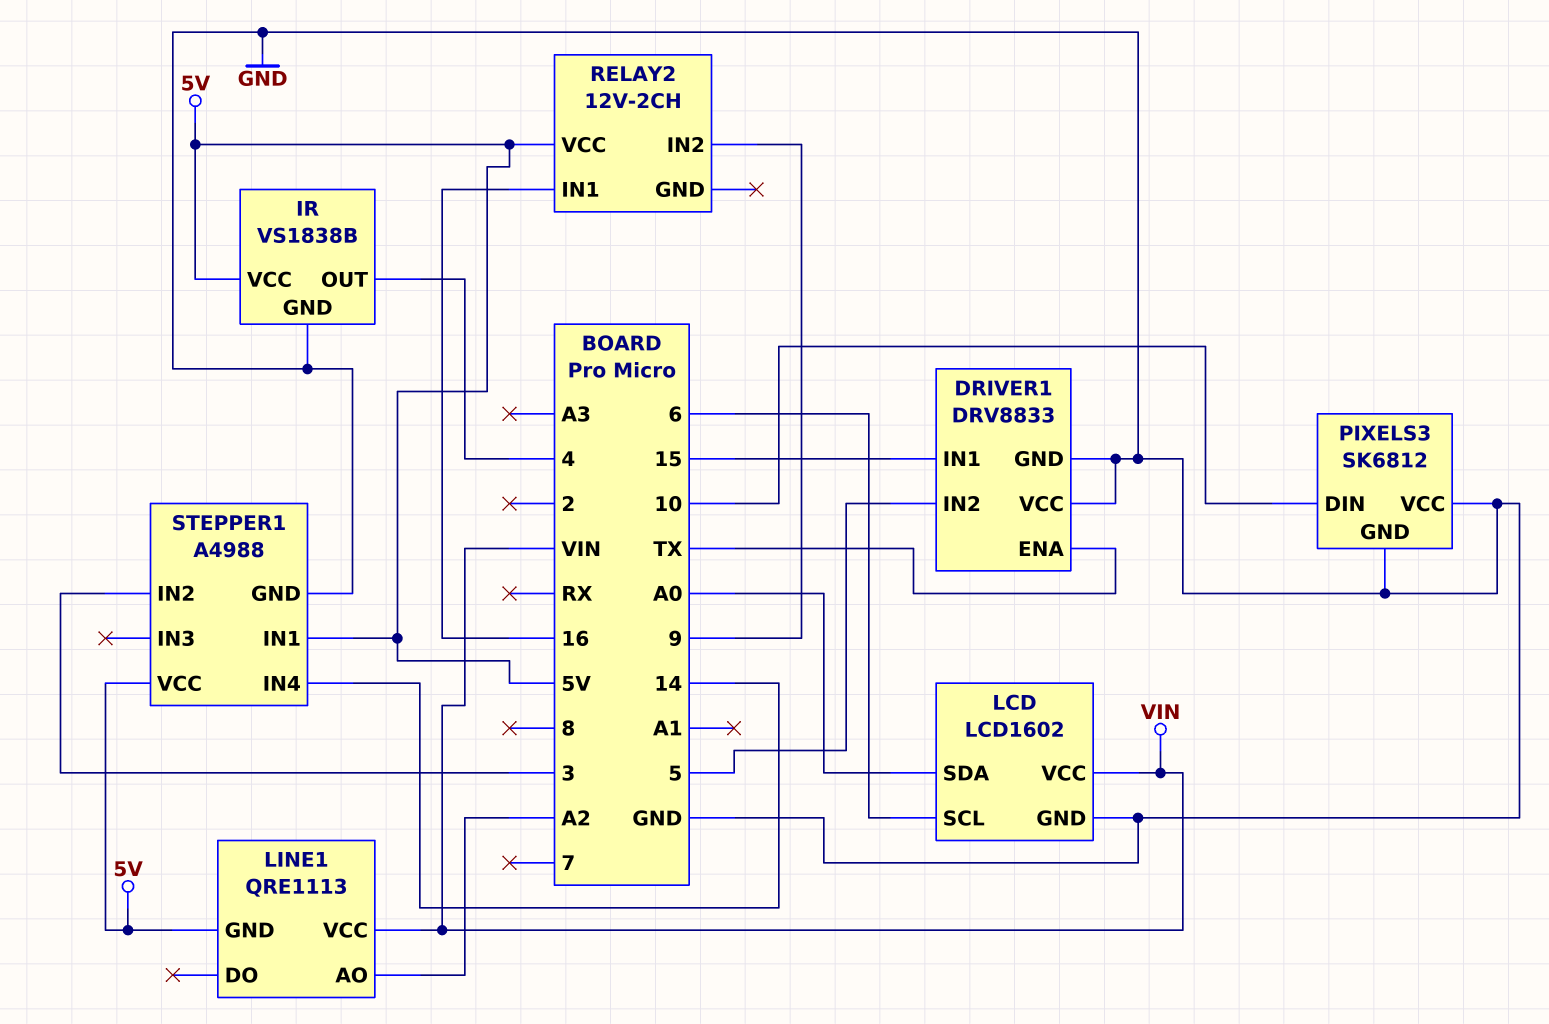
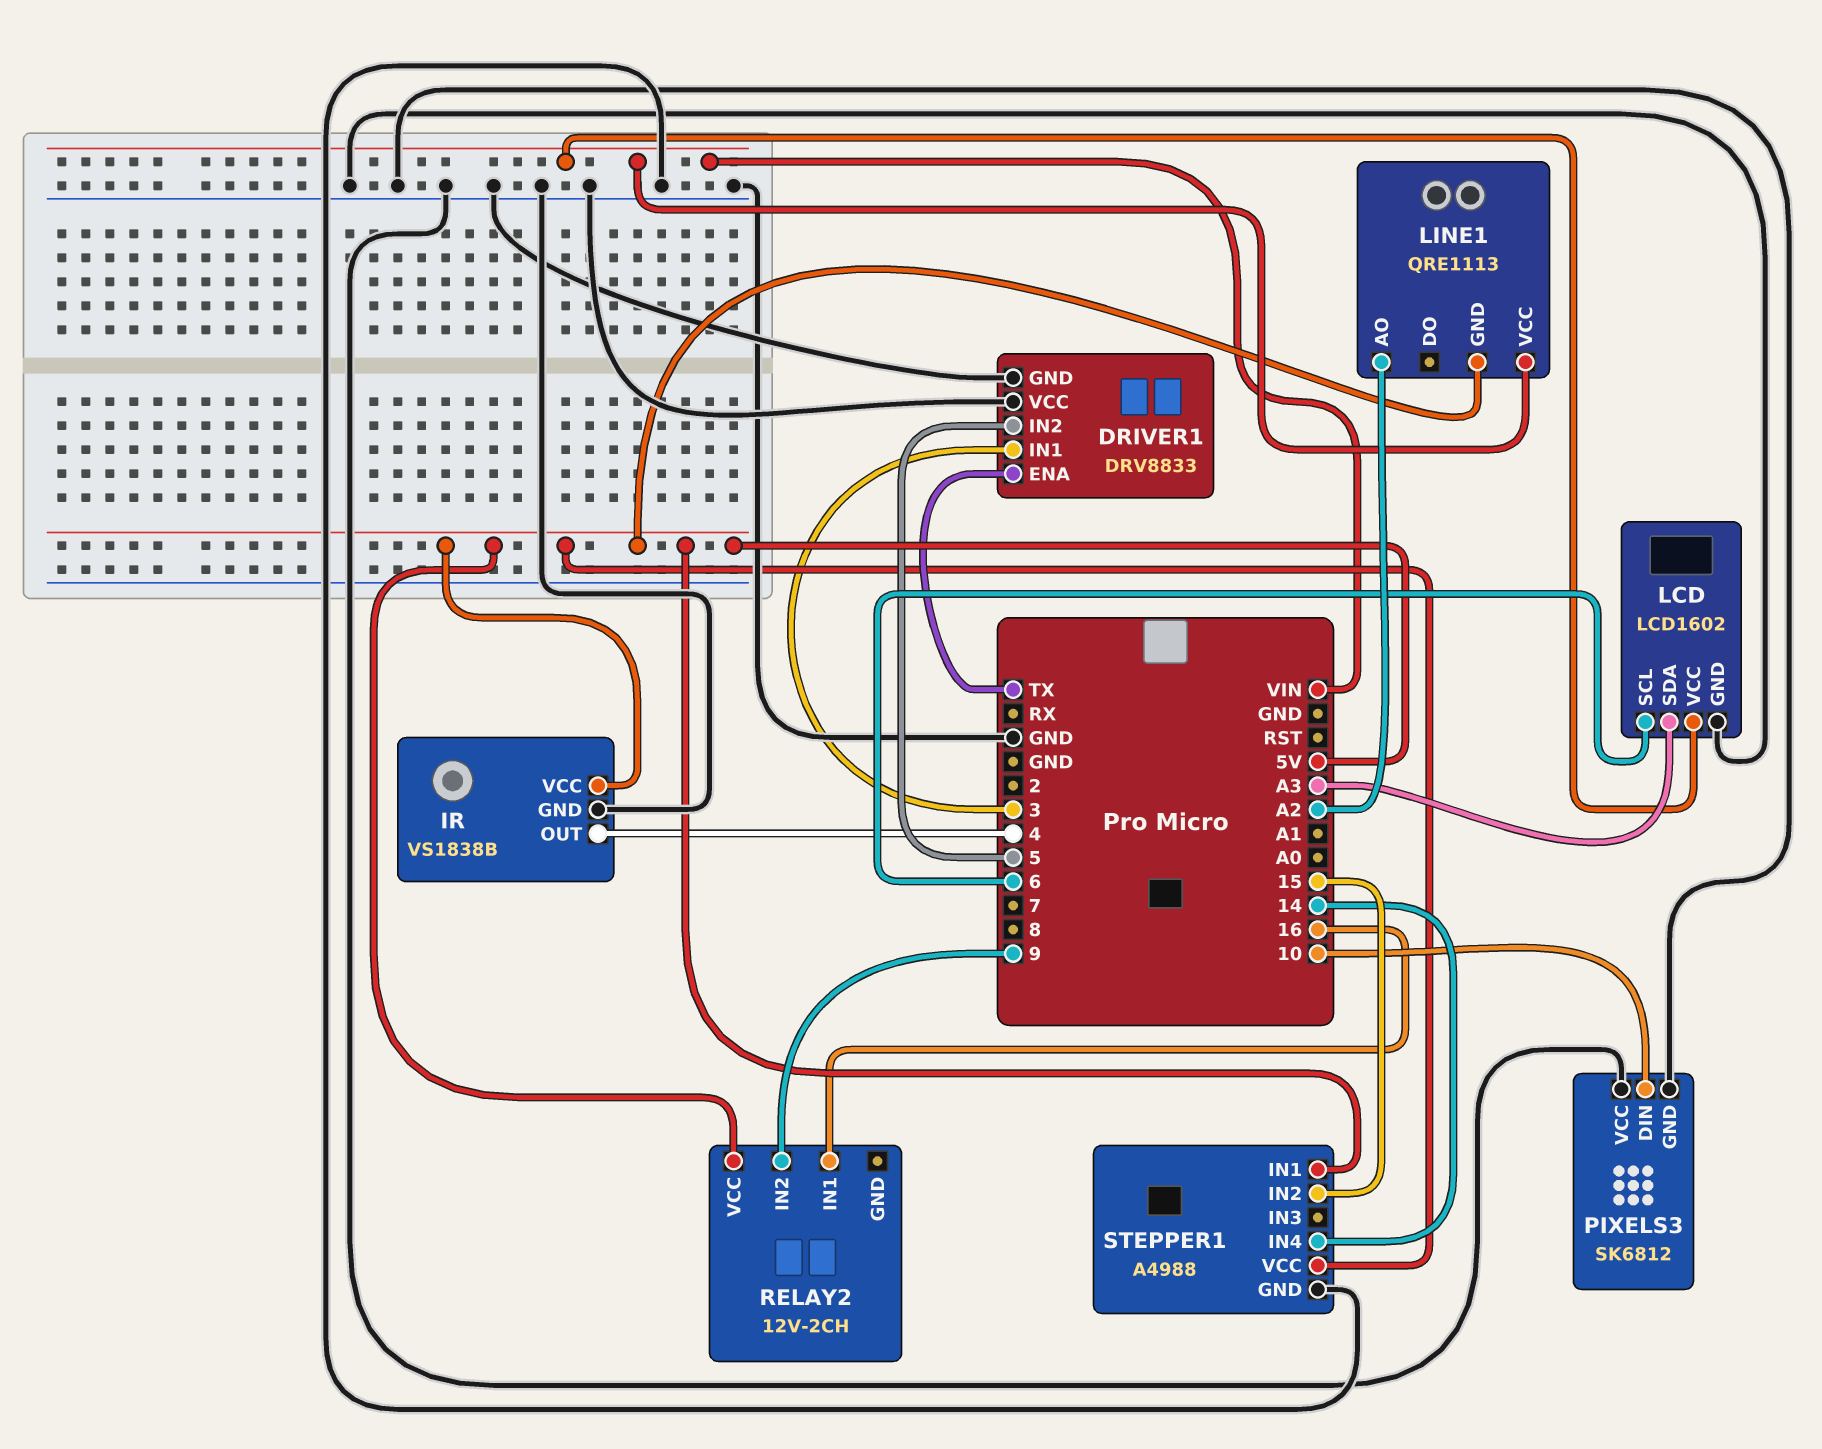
DRIVER1 pin IN1: 15 -> 3
LCD pin SDA: A0 -> A3
STEPPER1 pin IN2: 3 -> 15

